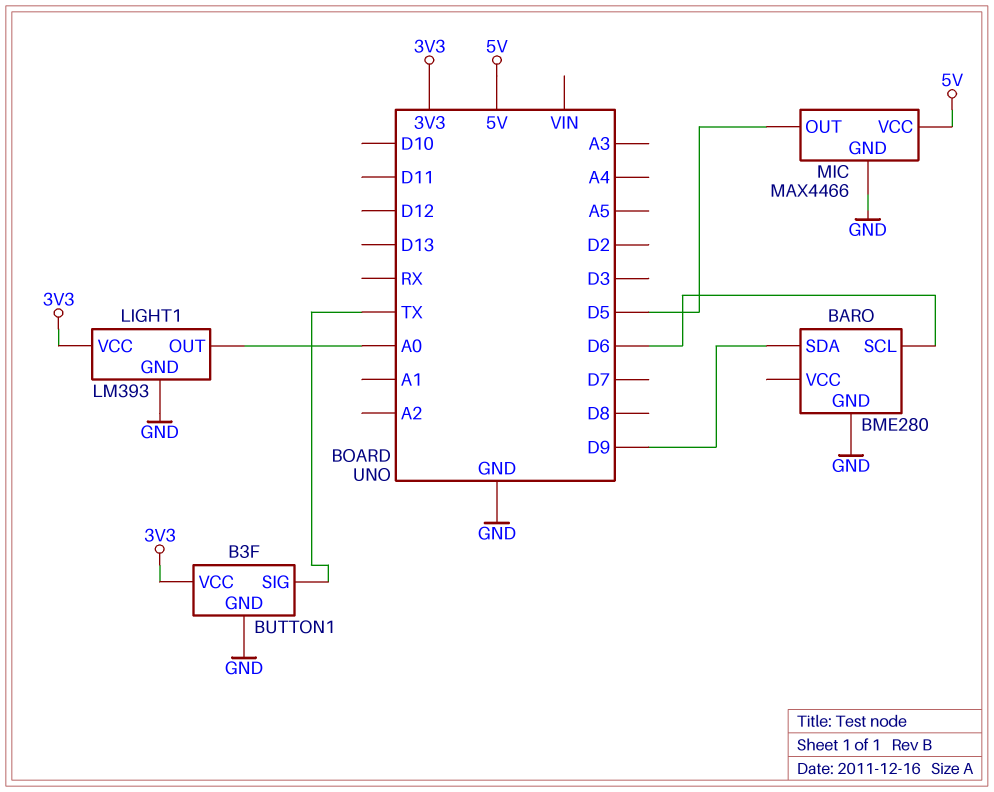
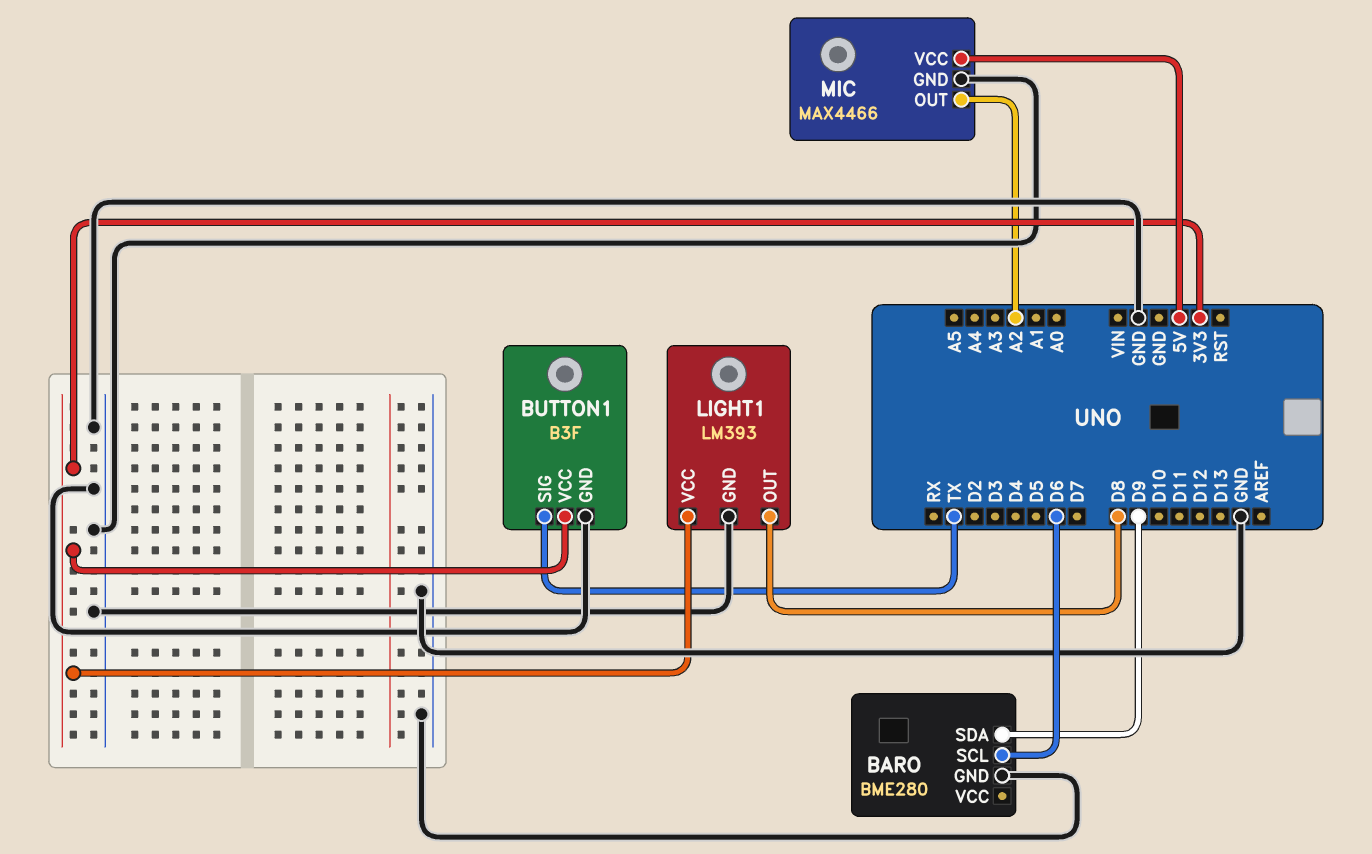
LIGHT1 pin OUT: A0 -> D8
MIC pin OUT: D5 -> A2

